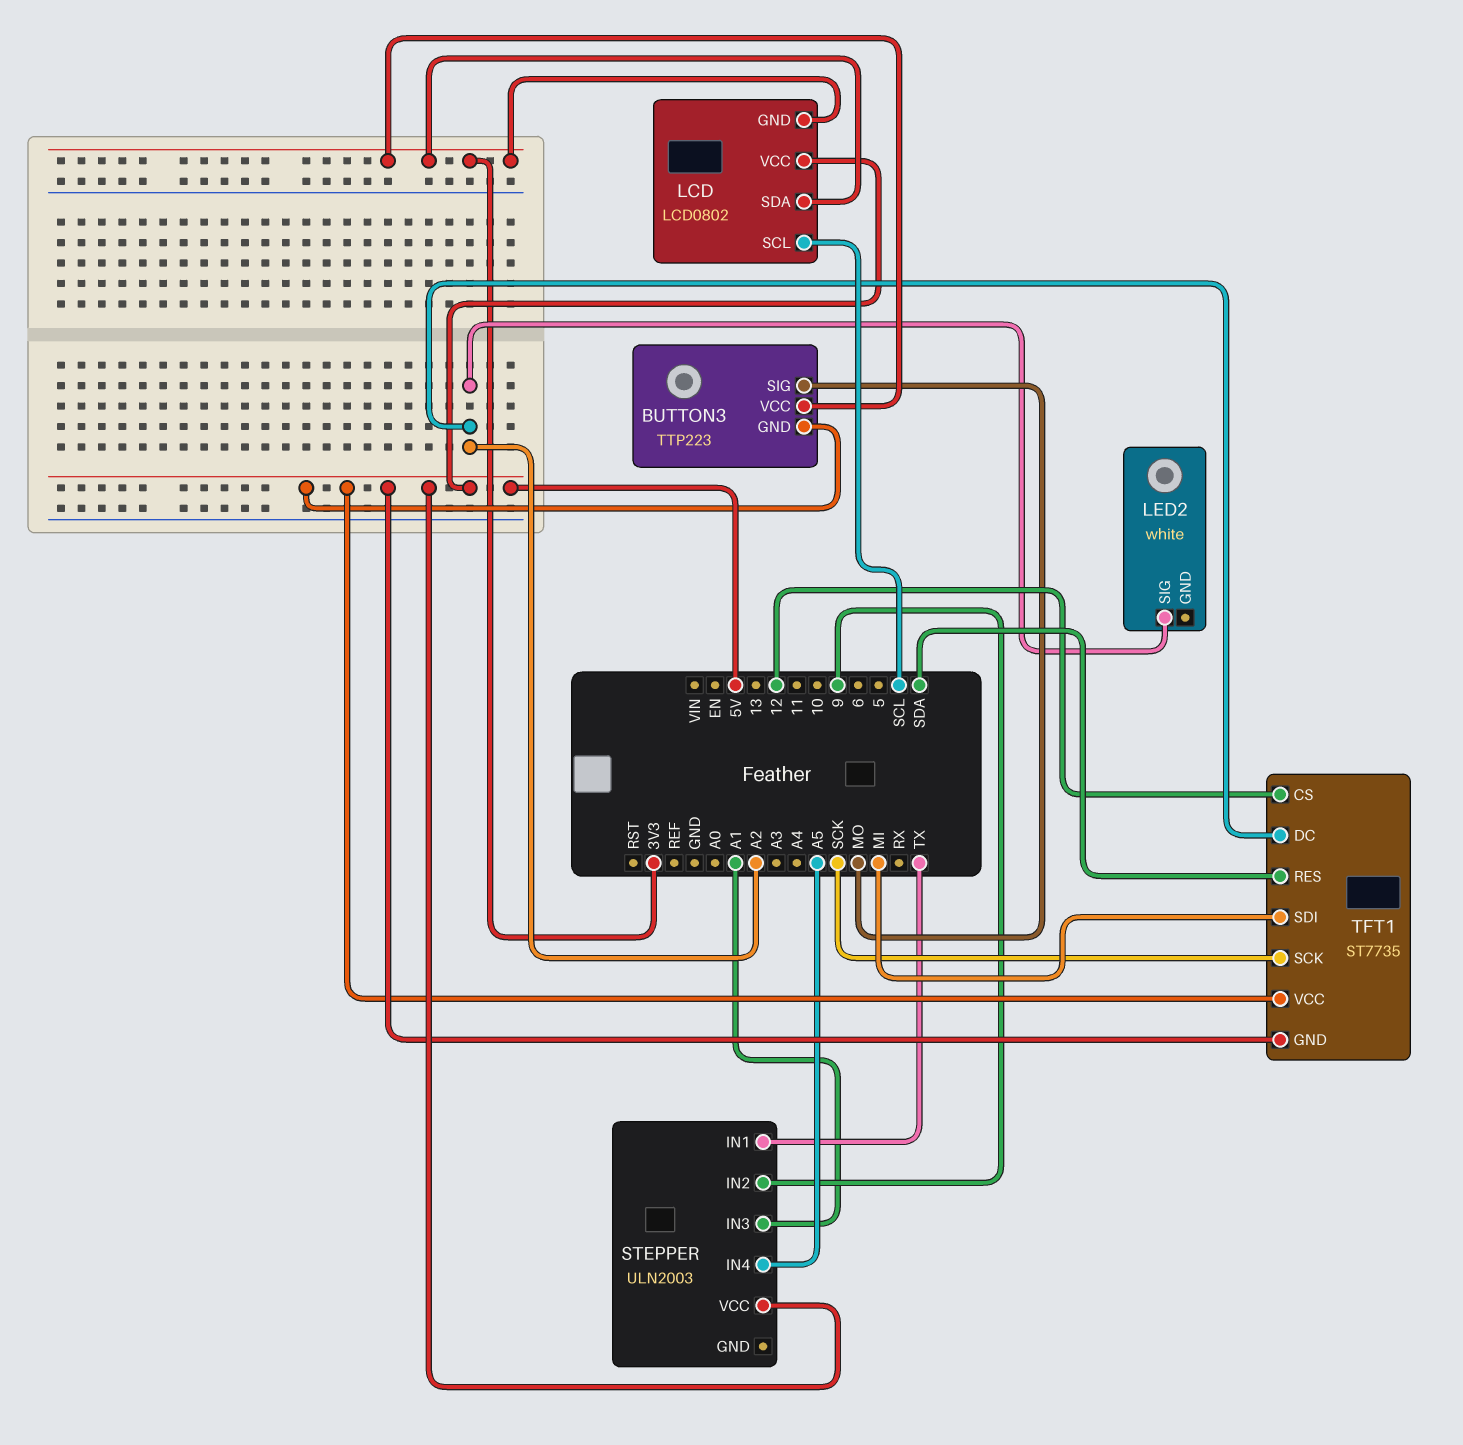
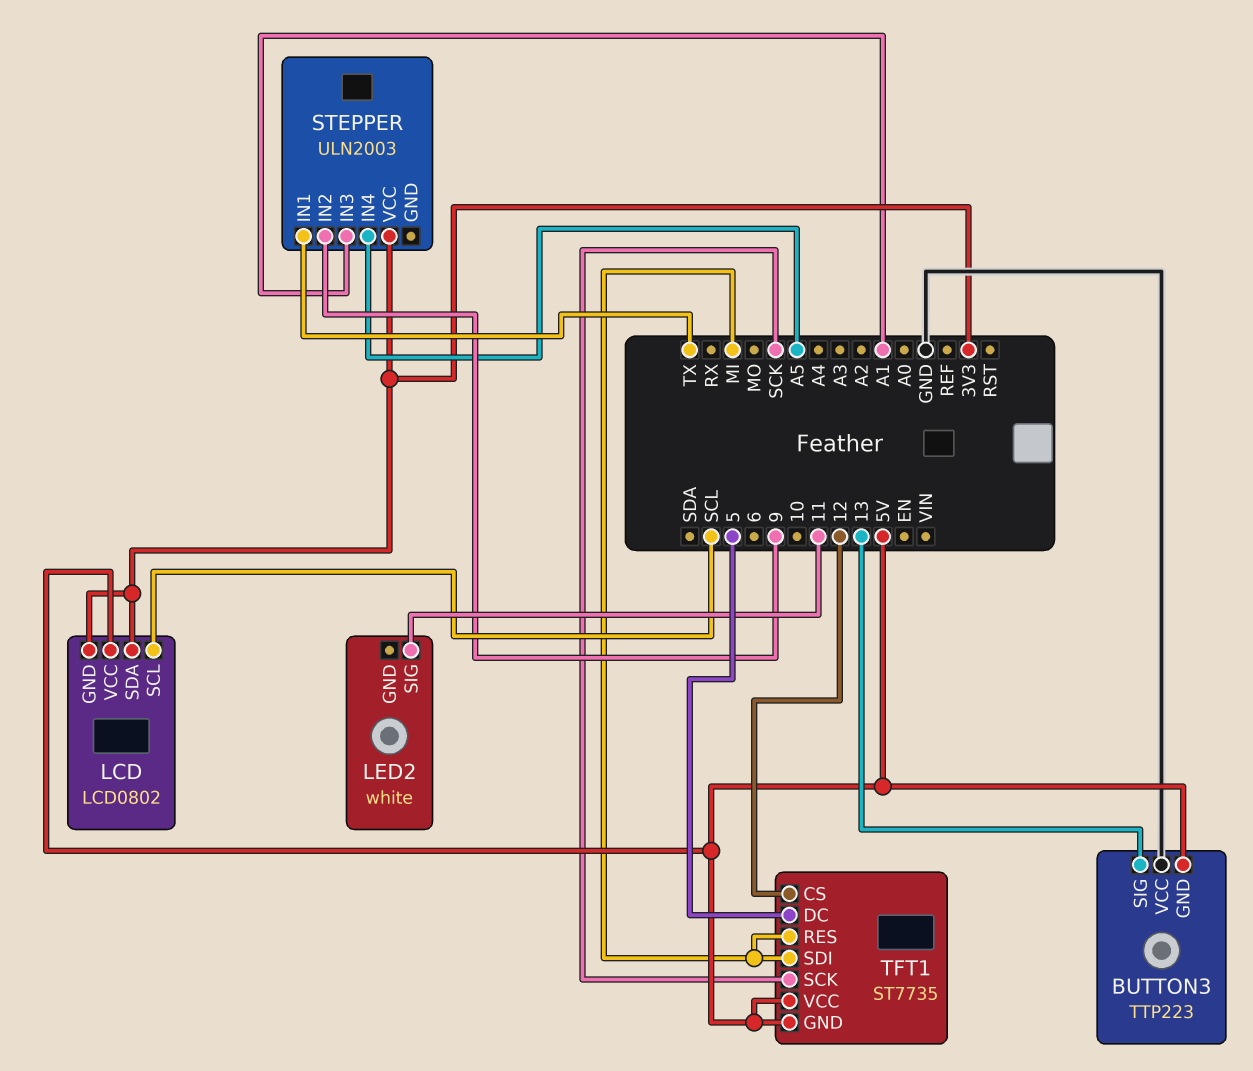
BUTTON3 pin SIG: MO -> 13
BUTTON3 pin VCC: 3V3 -> GND
LED2 pin SIG: A2 -> 11
STEPPER pin VCC: 5V -> 3V3
TFT1 pin DC: A2 -> 5
TFT1 pin RES: SDA -> MI

